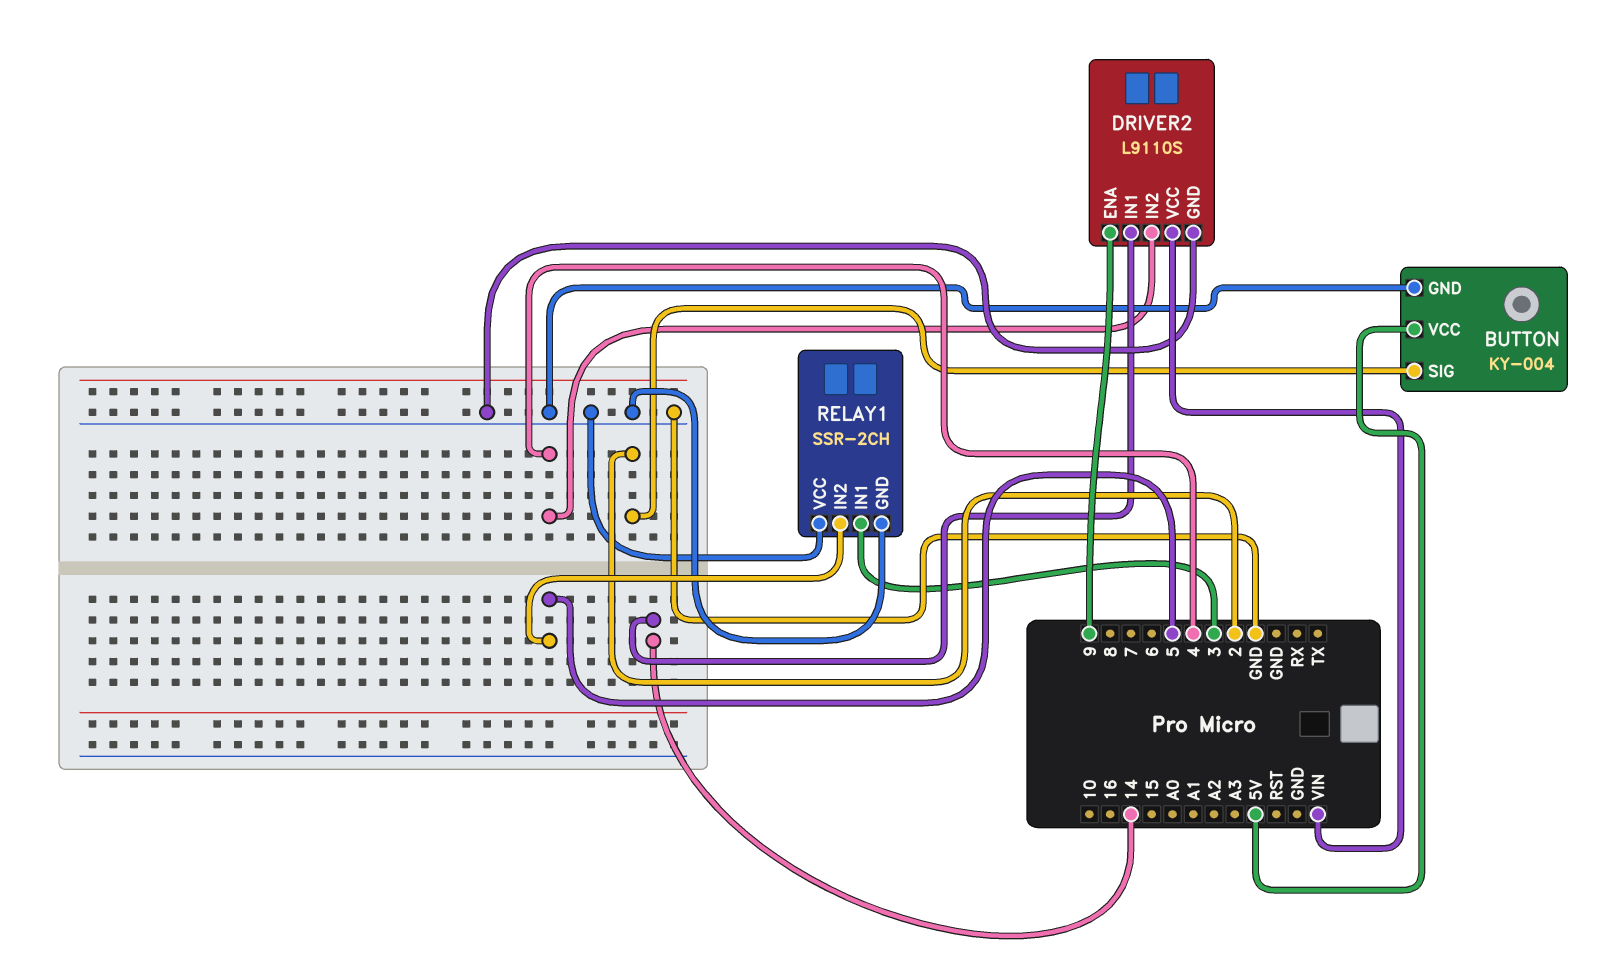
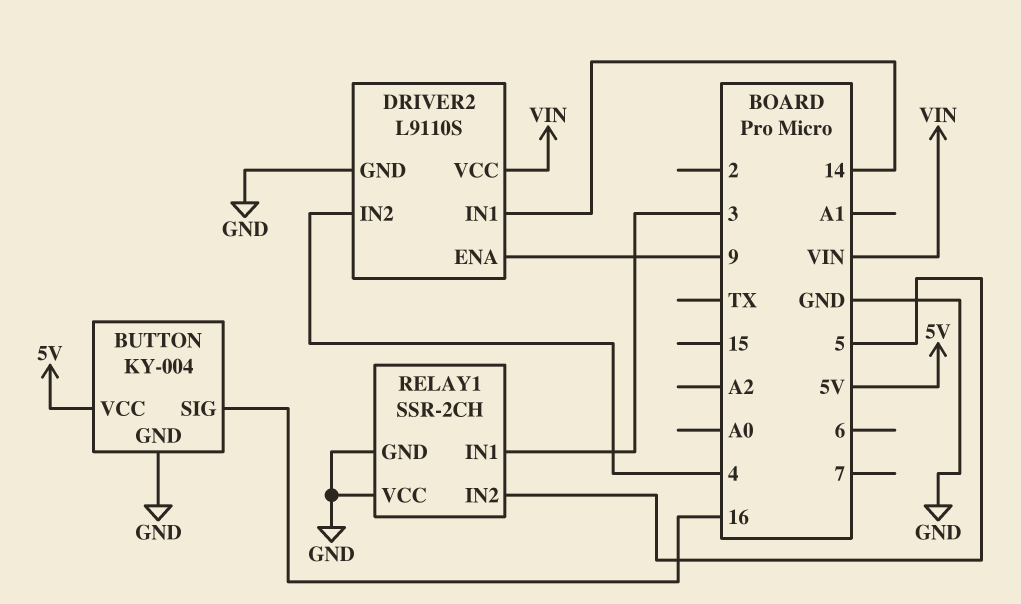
BUTTON pin SIG: 2 -> 16

